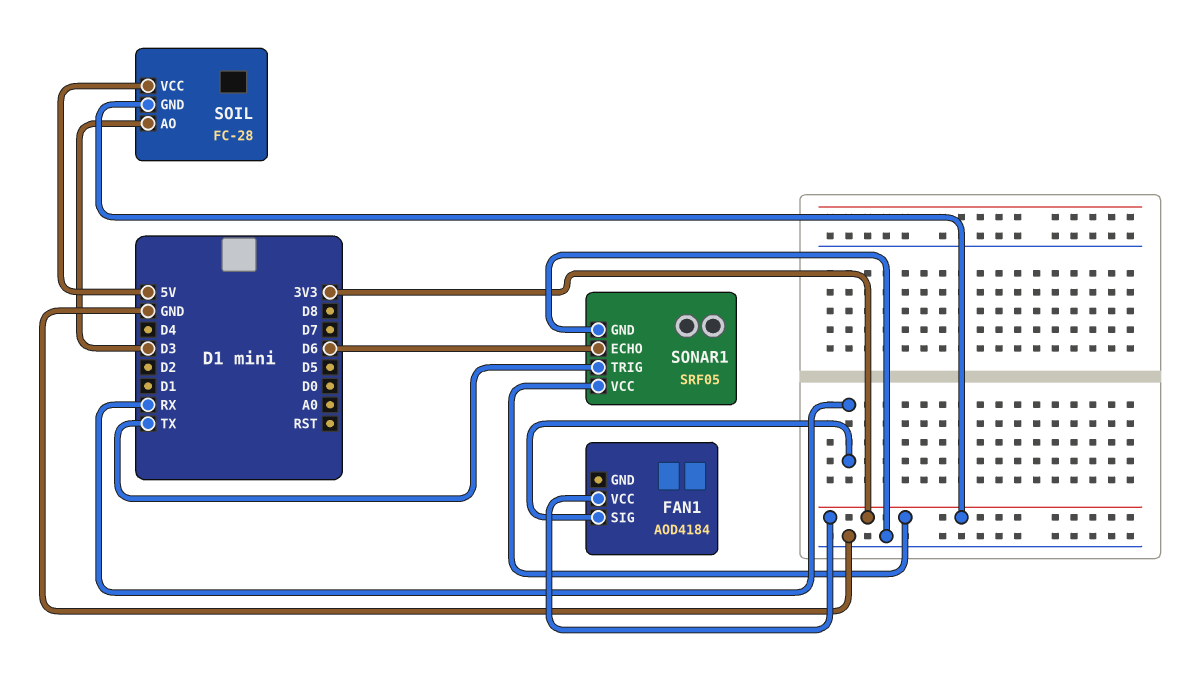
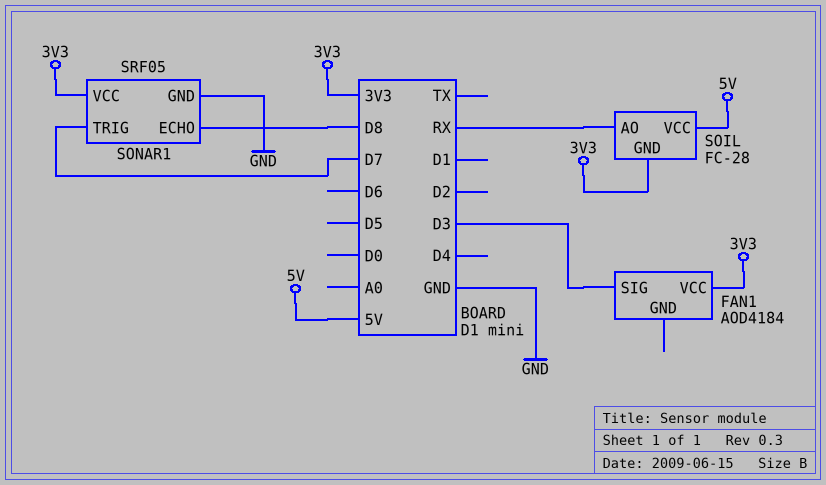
FAN1 pin SIG: RX -> D3
SOIL pin AO: D3 -> RX
SONAR1 pin ECHO: D6 -> D8
SONAR1 pin TRIG: TX -> D7

